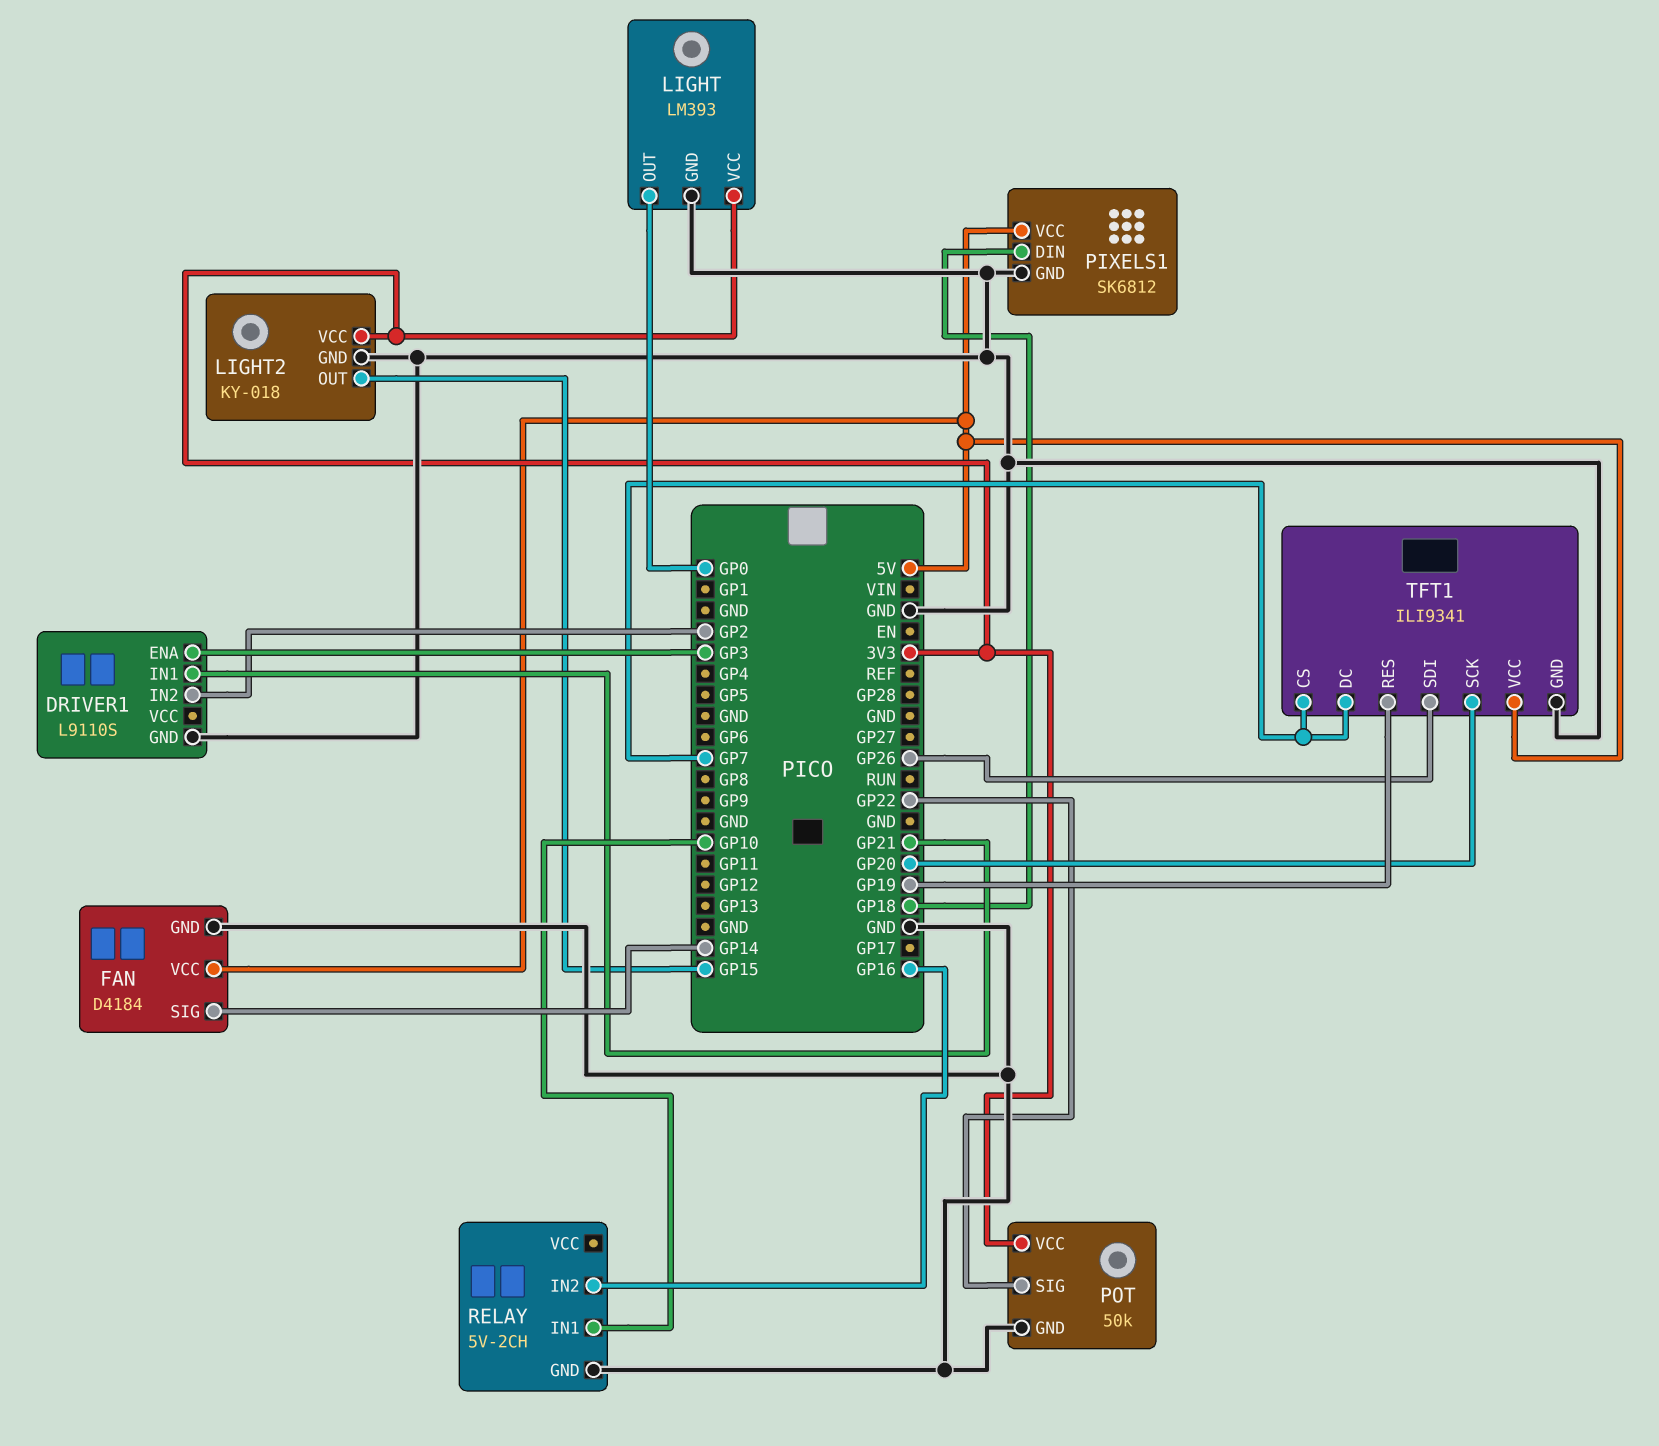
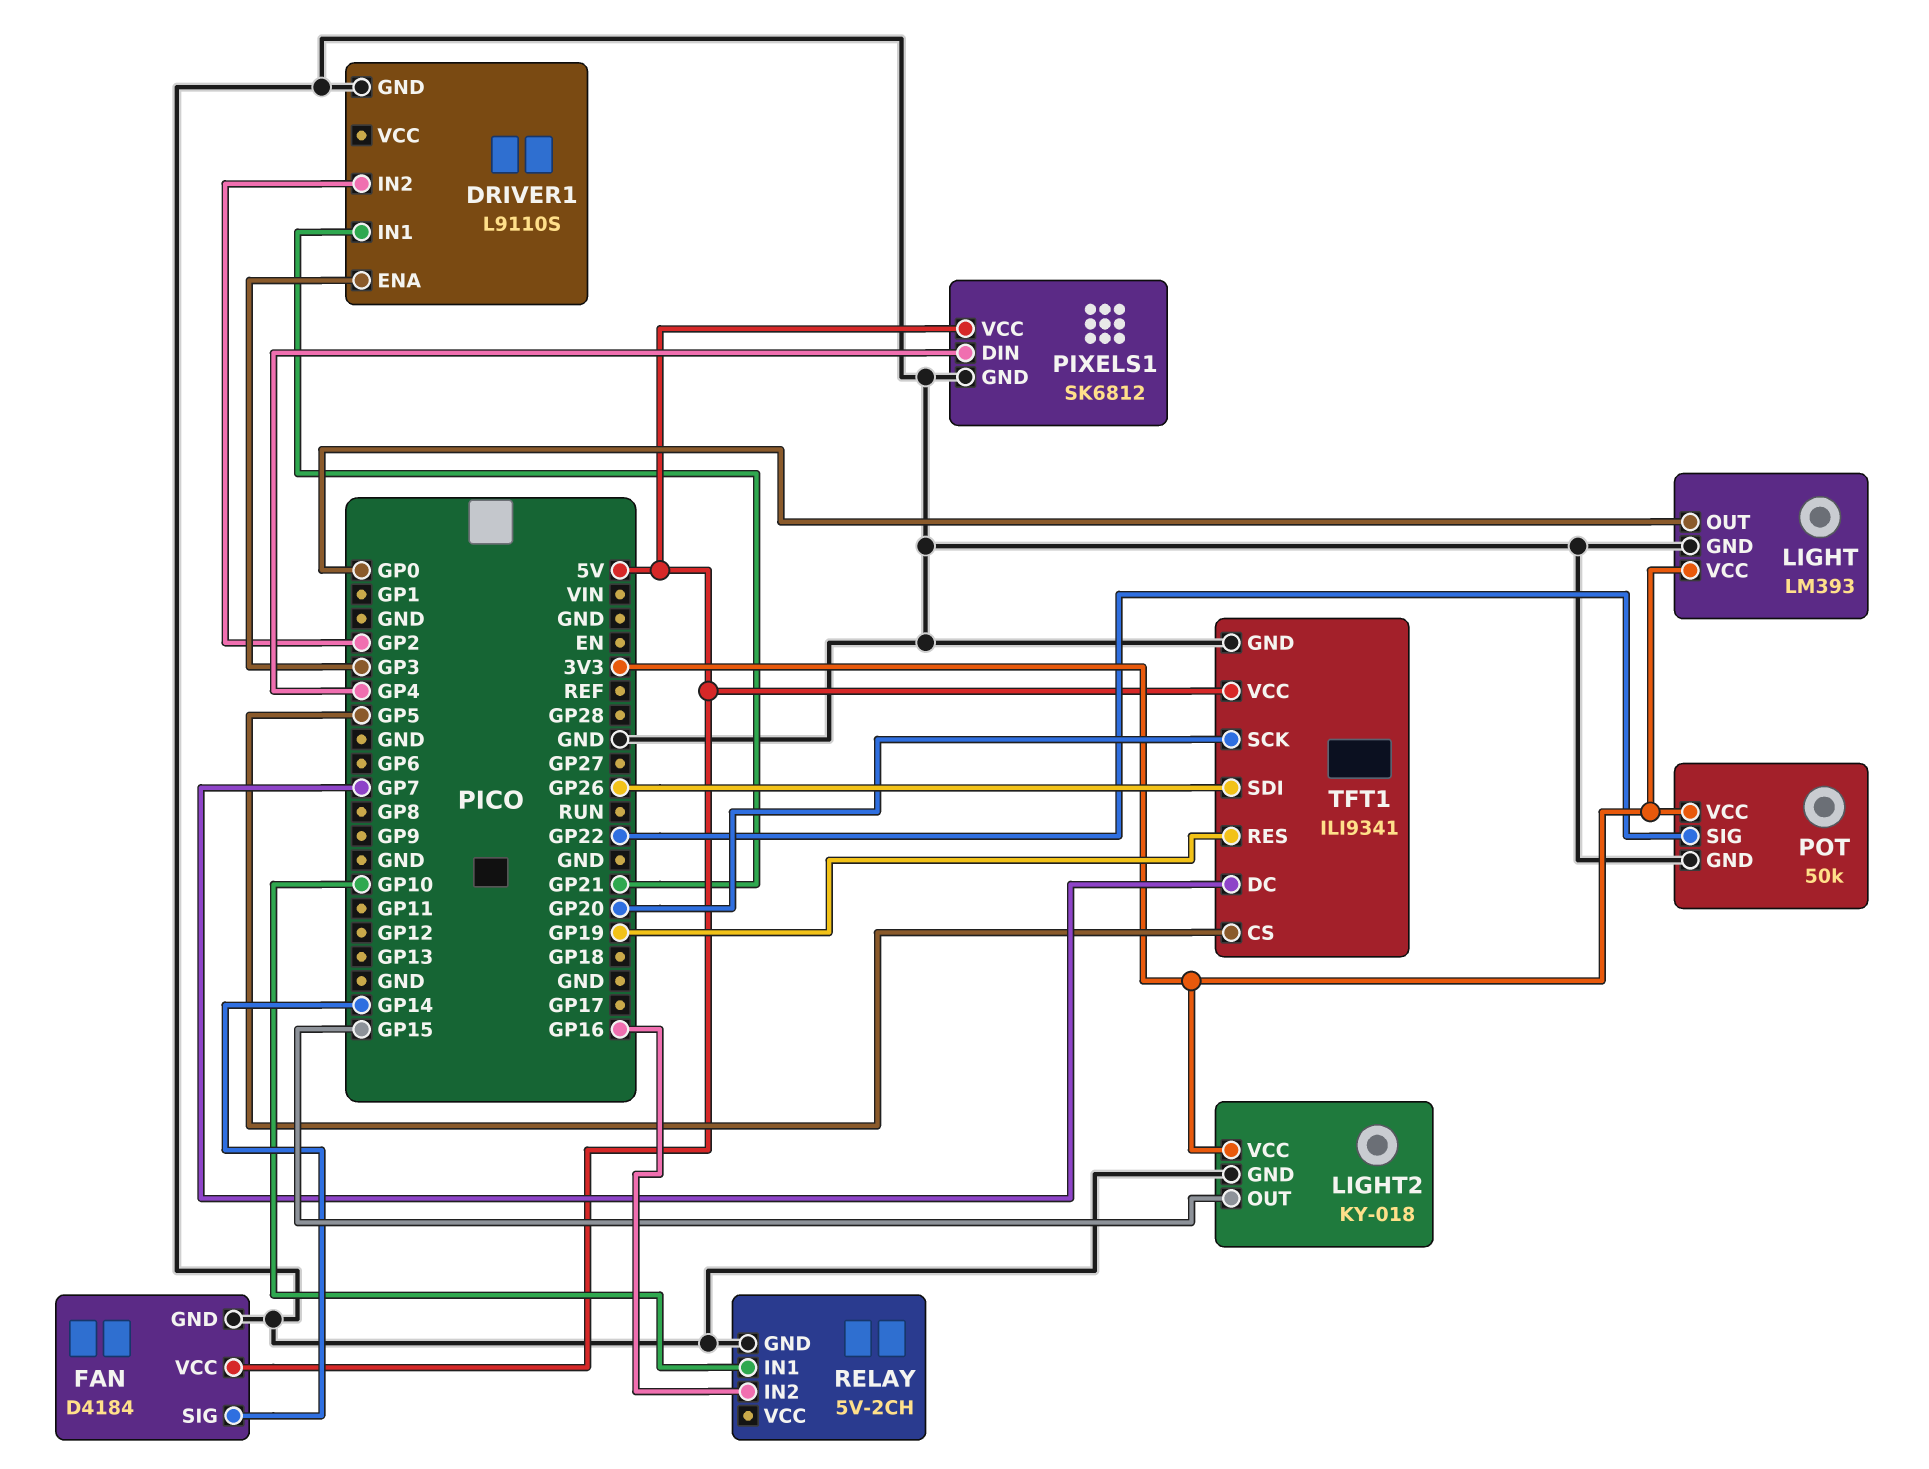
PIXELS1 pin DIN: GP18 -> GP4
TFT1 pin CS: GP7 -> GP5

